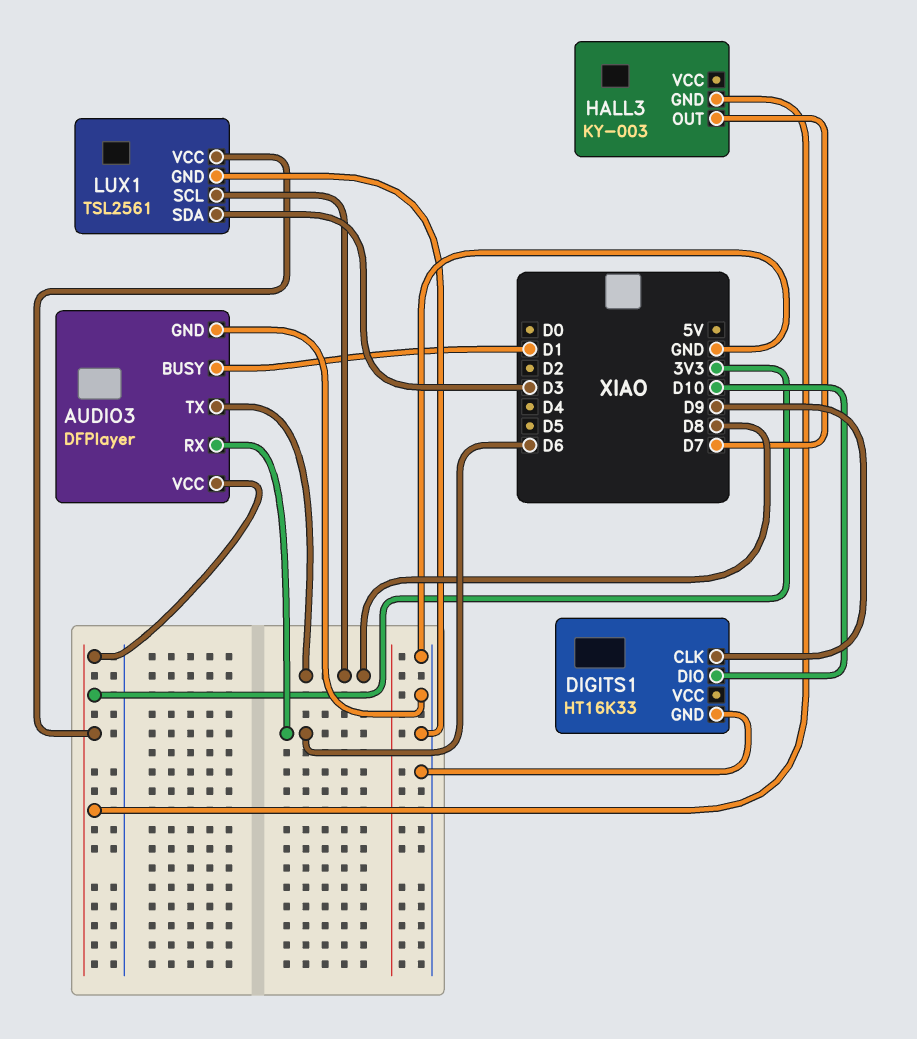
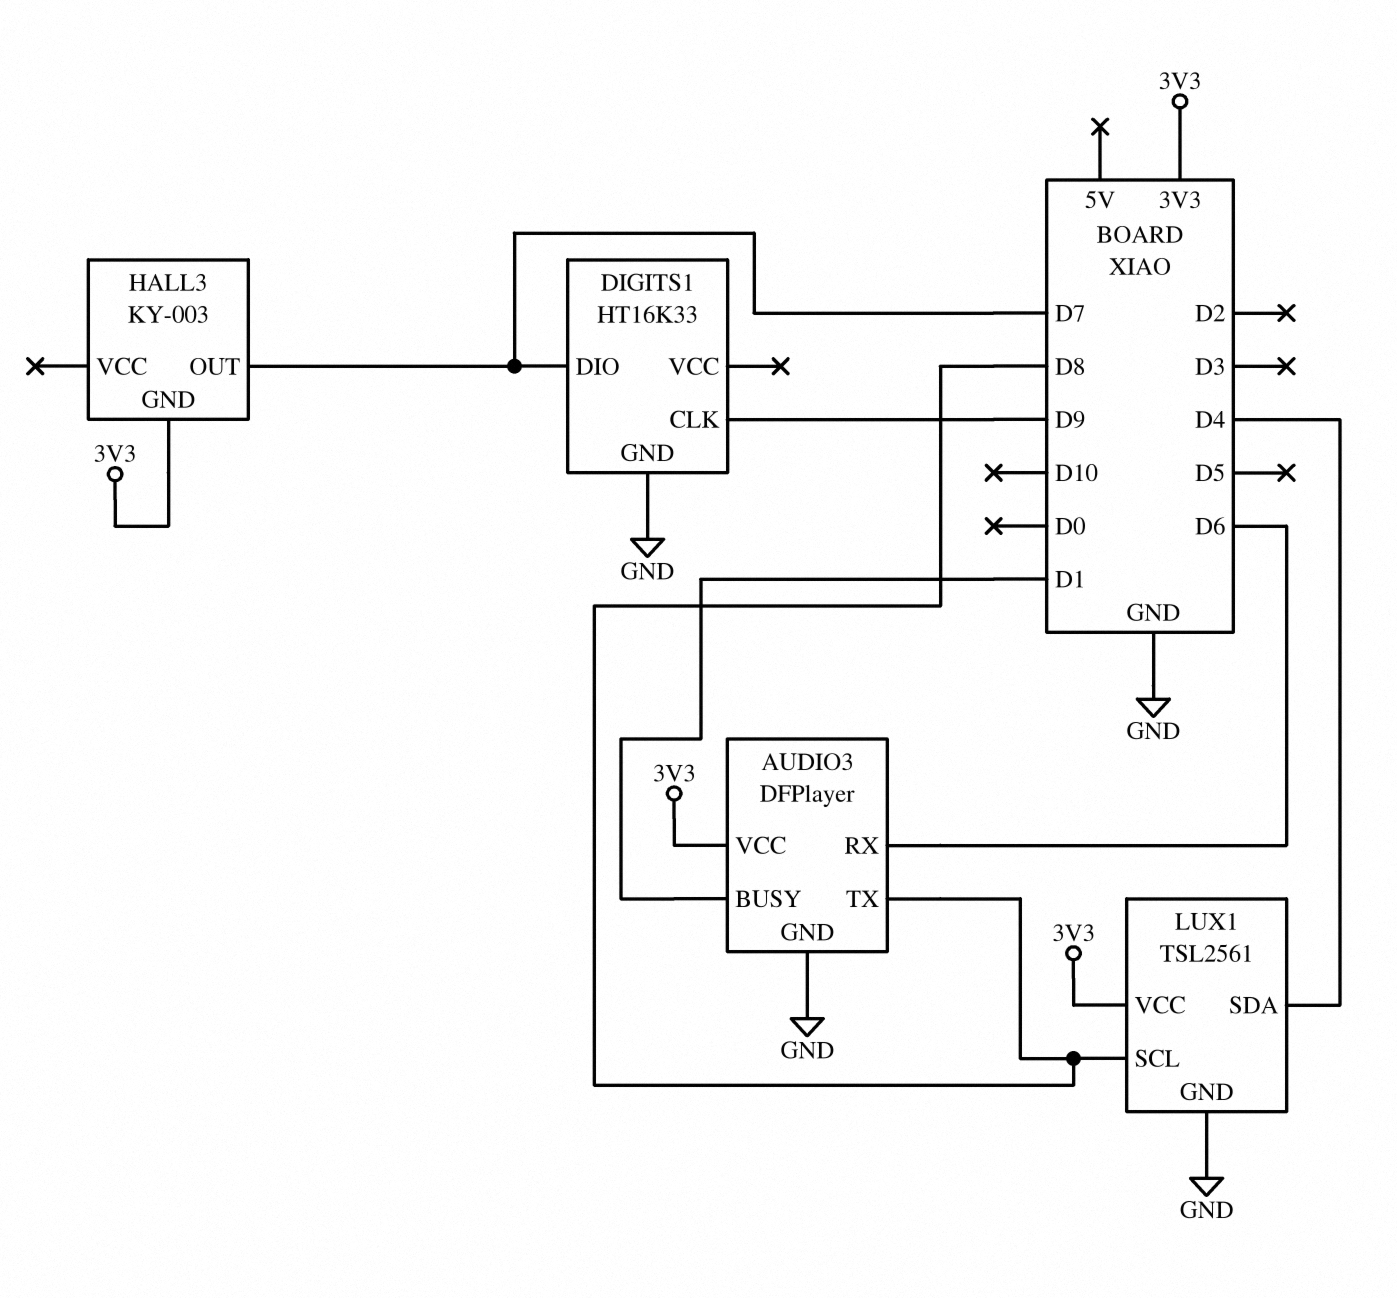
DIGITS1 pin DIO: D10 -> D7
LUX1 pin SDA: D3 -> D4

